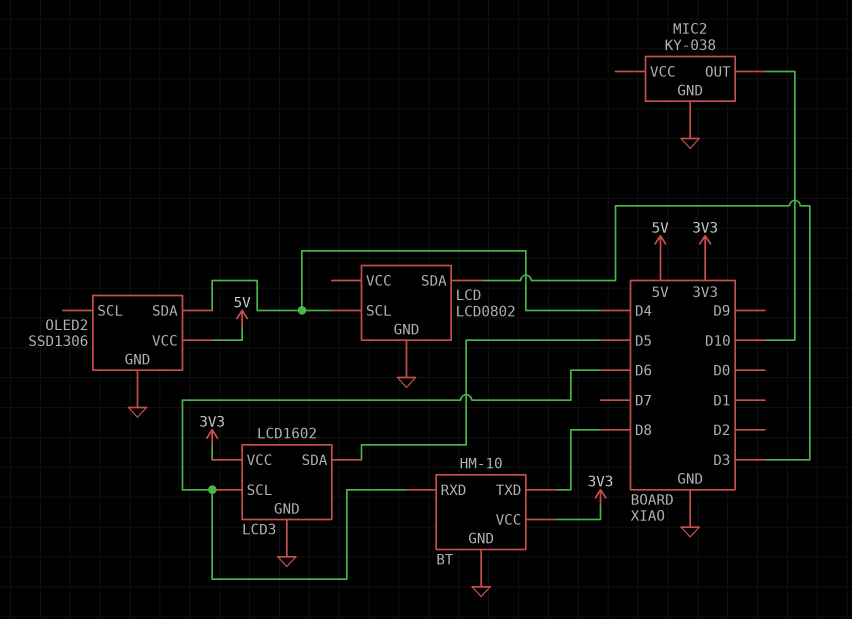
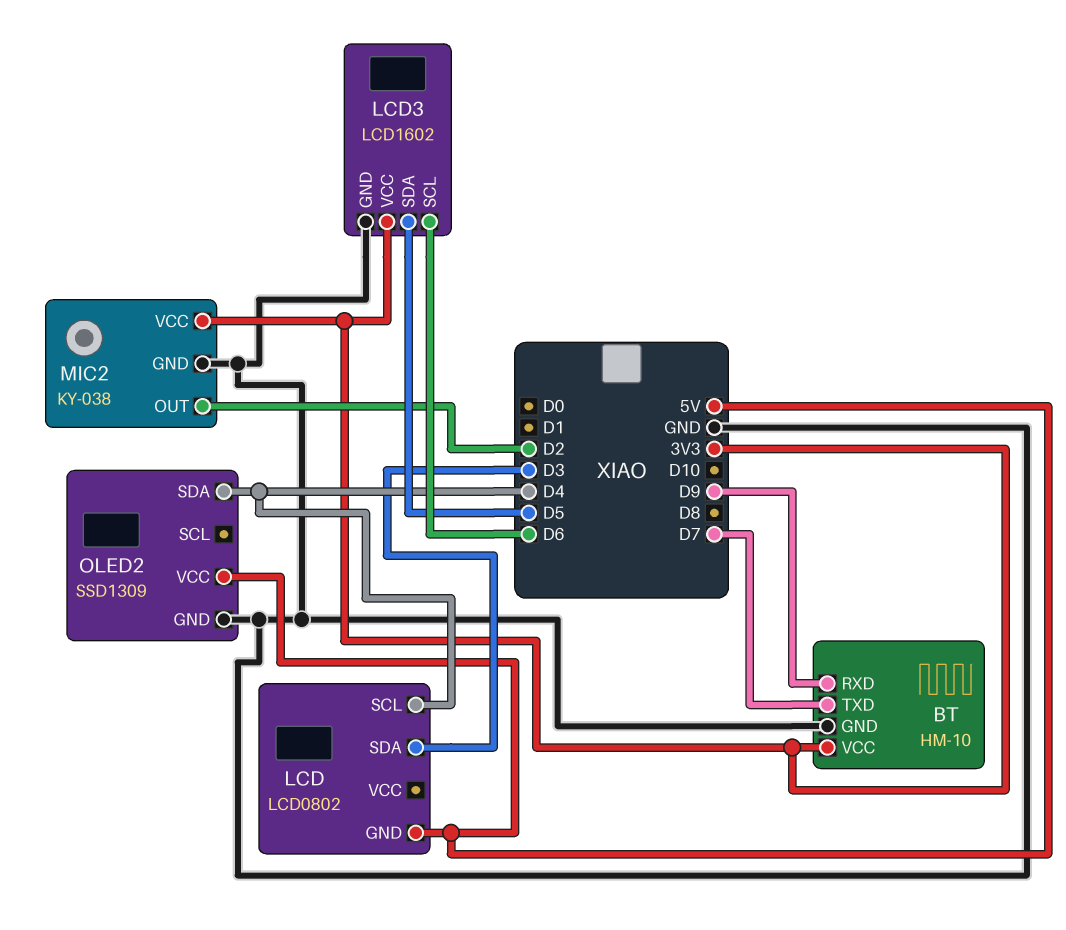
BT pin RXD: D6 -> D9
BT pin TXD: D8 -> D7
LCD pin GND: GND -> 5V
MIC2 pin OUT: D10 -> D2
MIC2 pin VCC: none -> 3V3
OLED2: SSD1306 -> SSD1309

